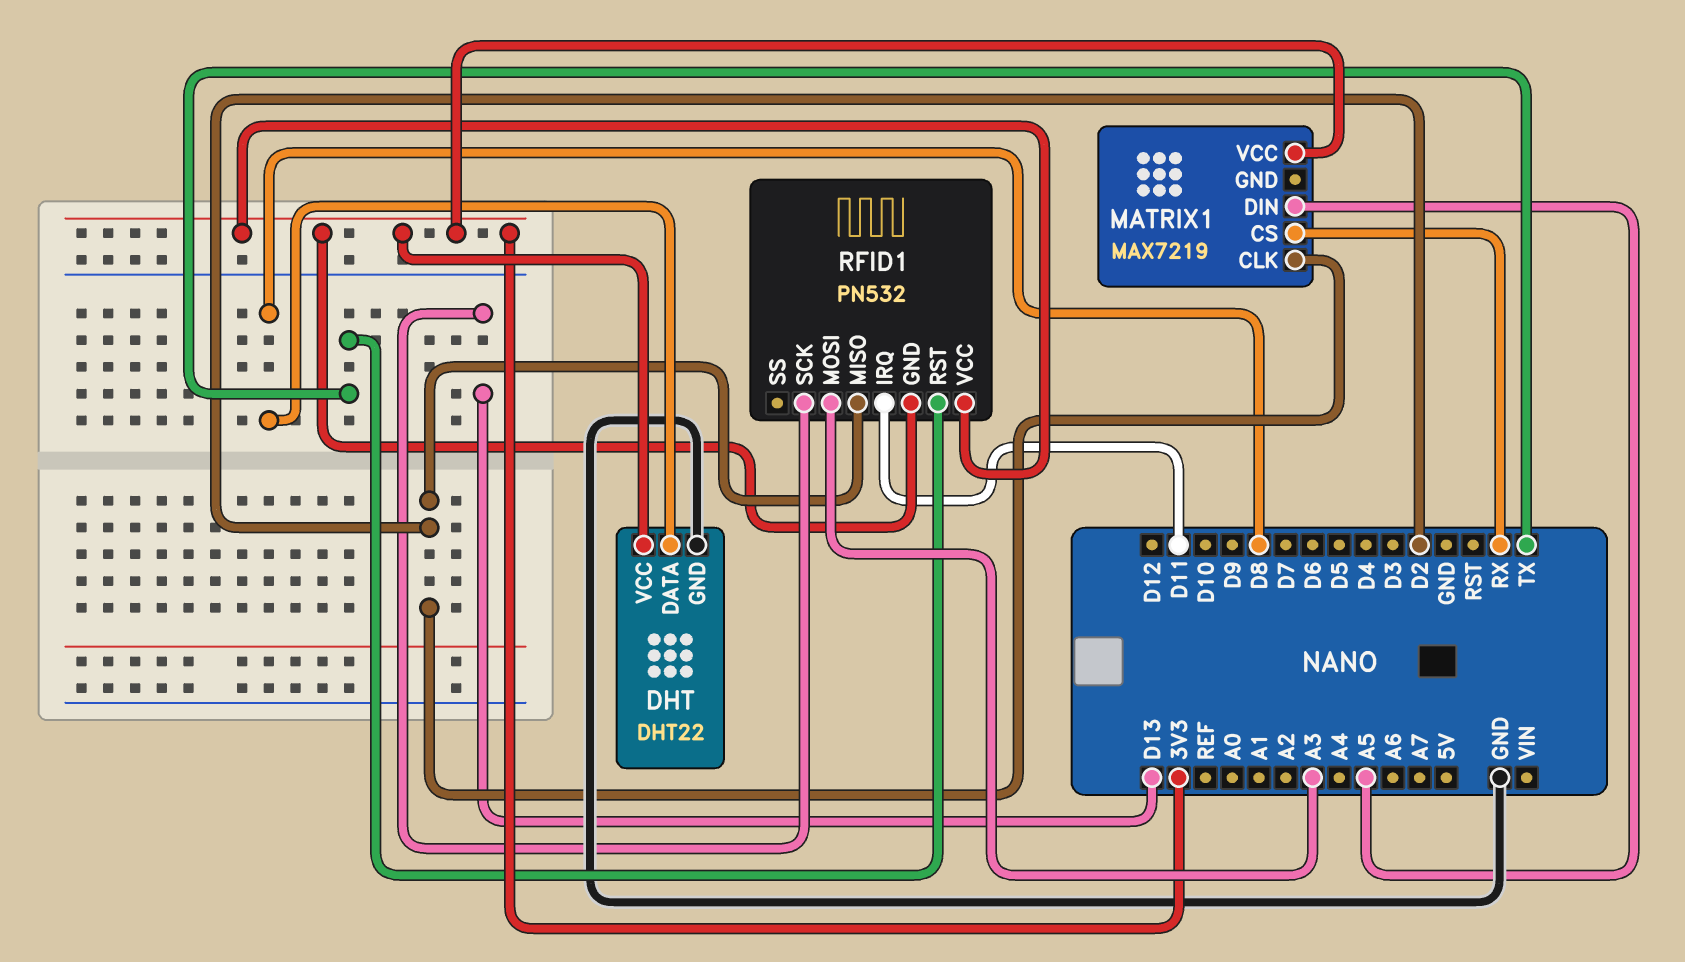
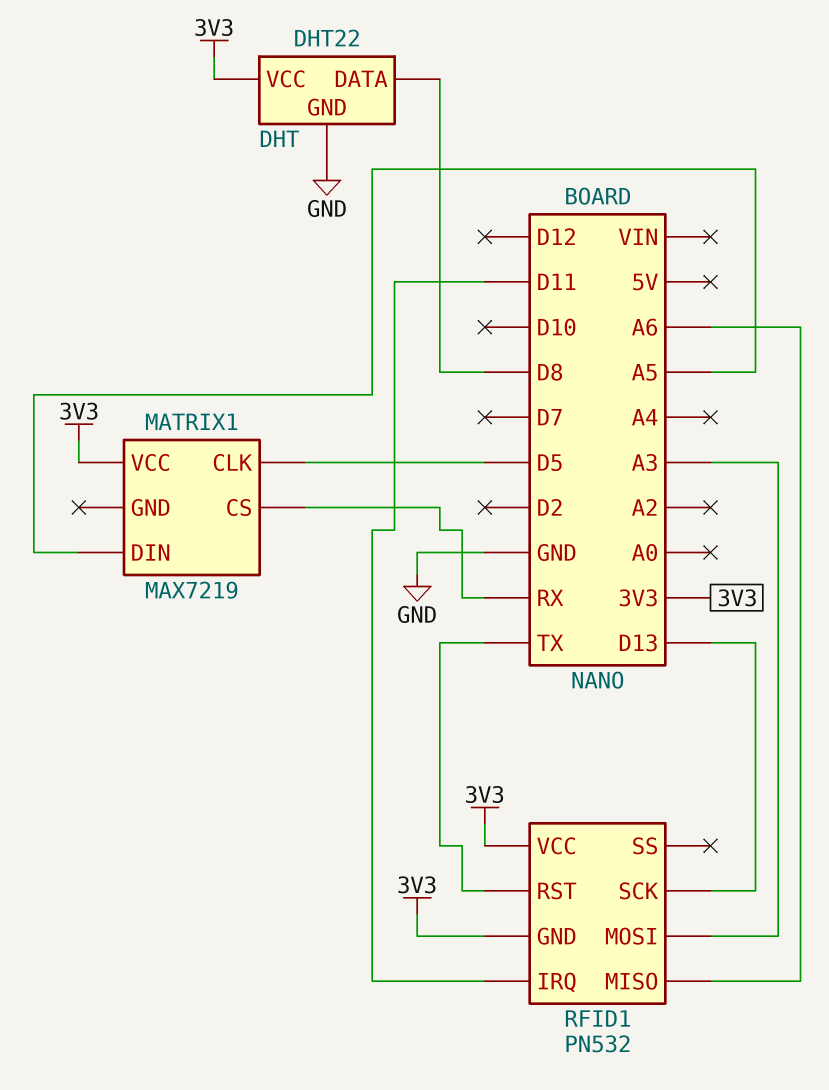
MATRIX1 pin CLK: D2 -> D5
RFID1 pin MISO: D2 -> A6

